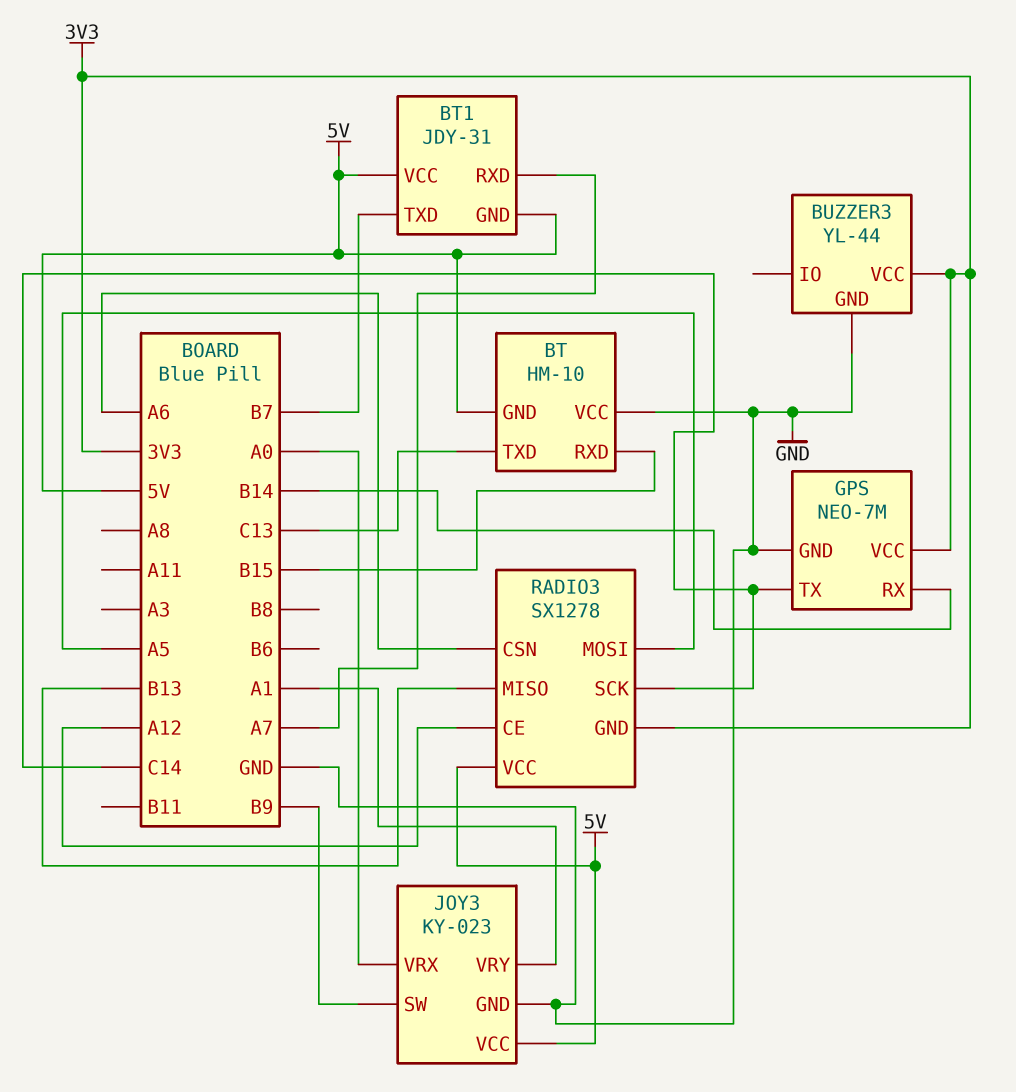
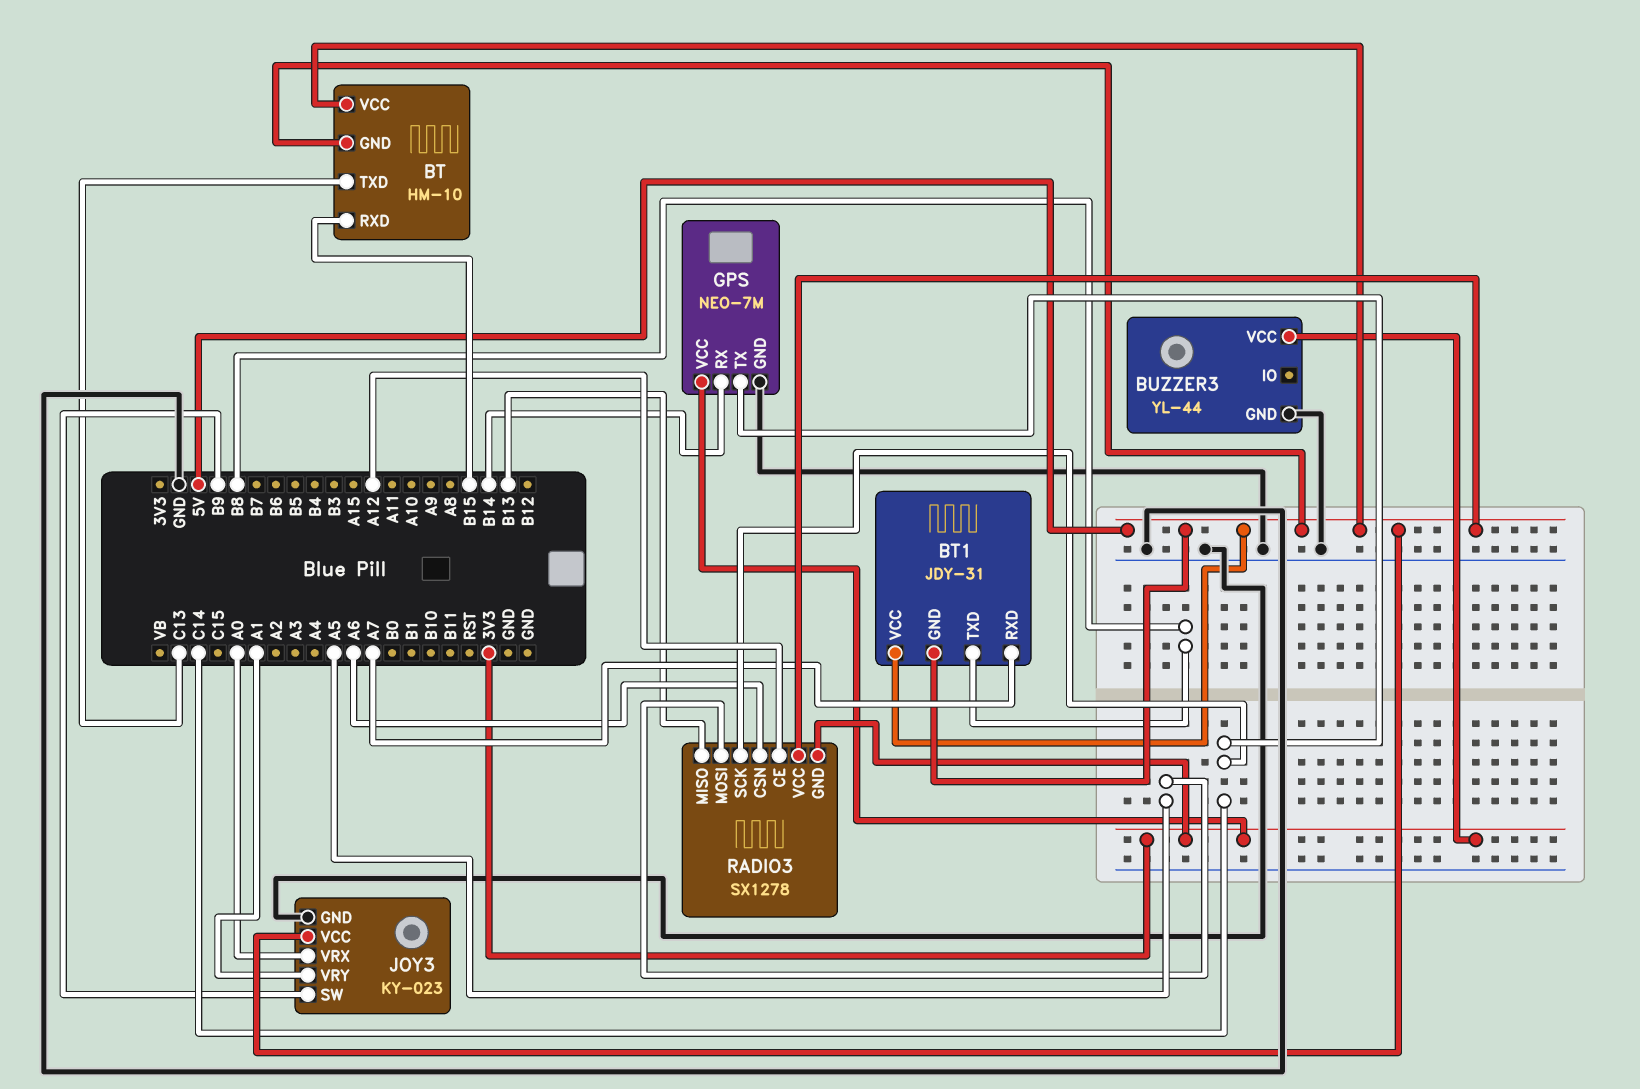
BT pin VCC: GND -> 5V
BT1 pin TXD: B7 -> B8

